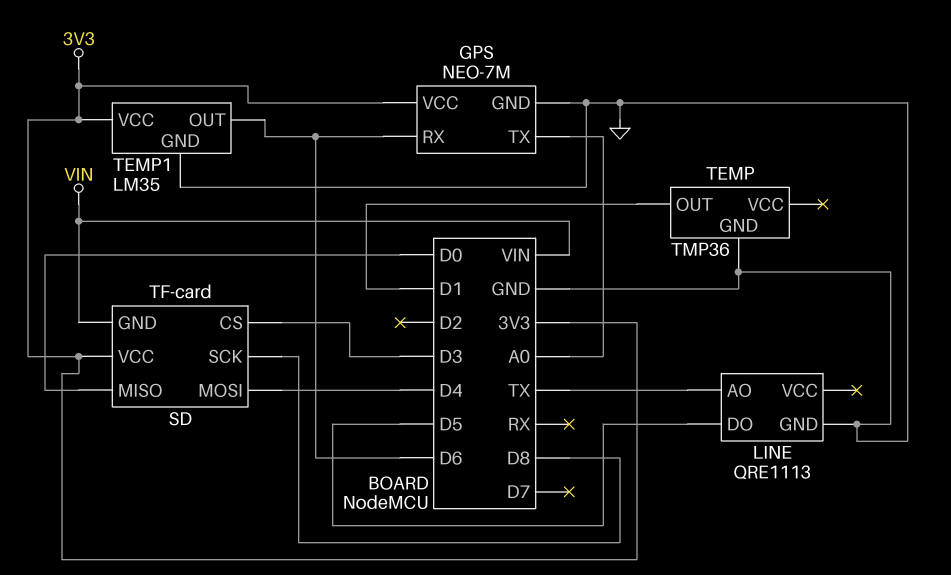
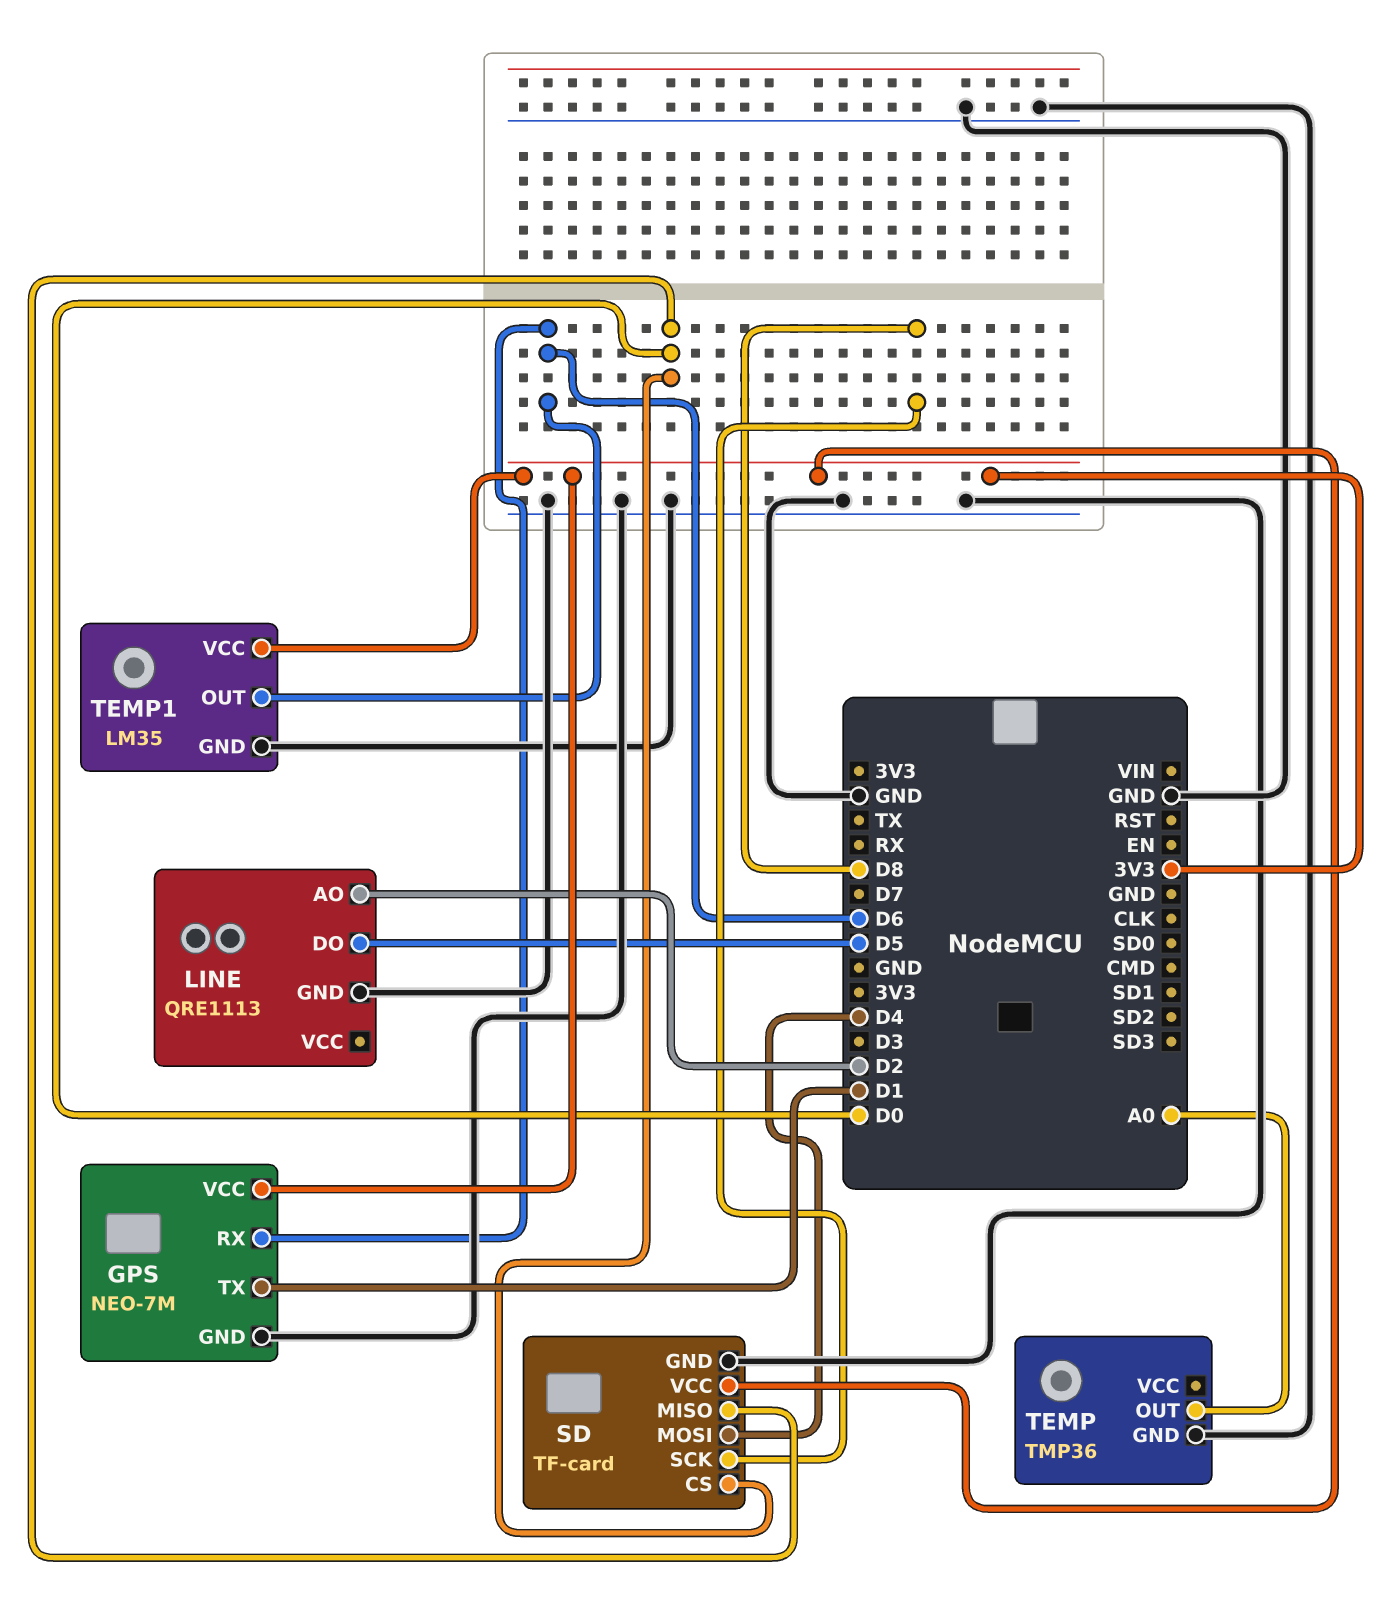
GPS pin TX: A0 -> D1
LINE pin AO: TX -> D2
SD pin CS: D3 -> D0
SD pin GND: VIN -> GND
TEMP pin OUT: D1 -> A0

